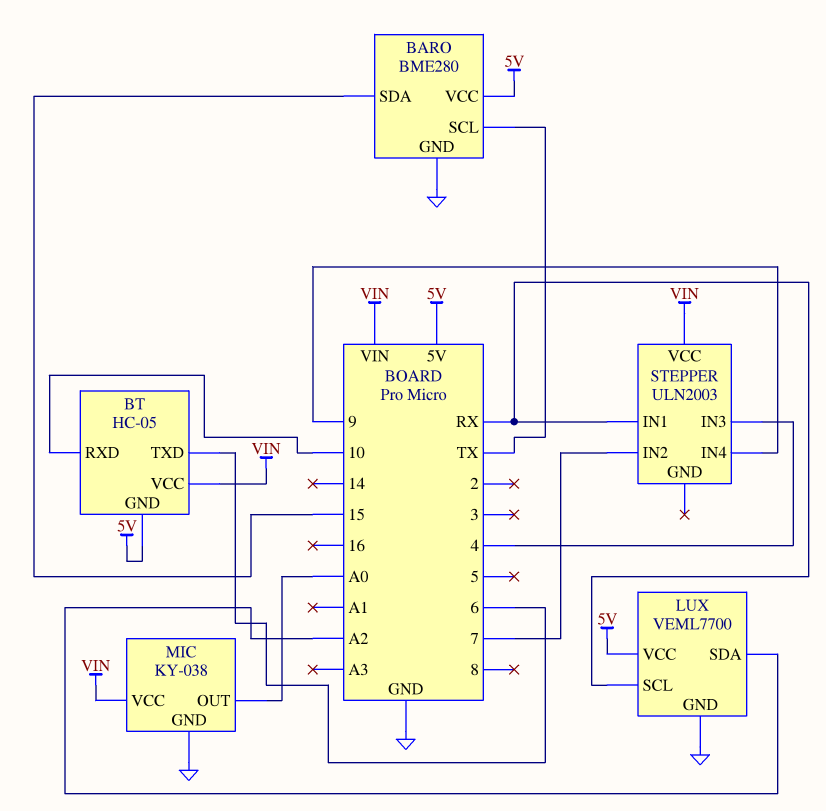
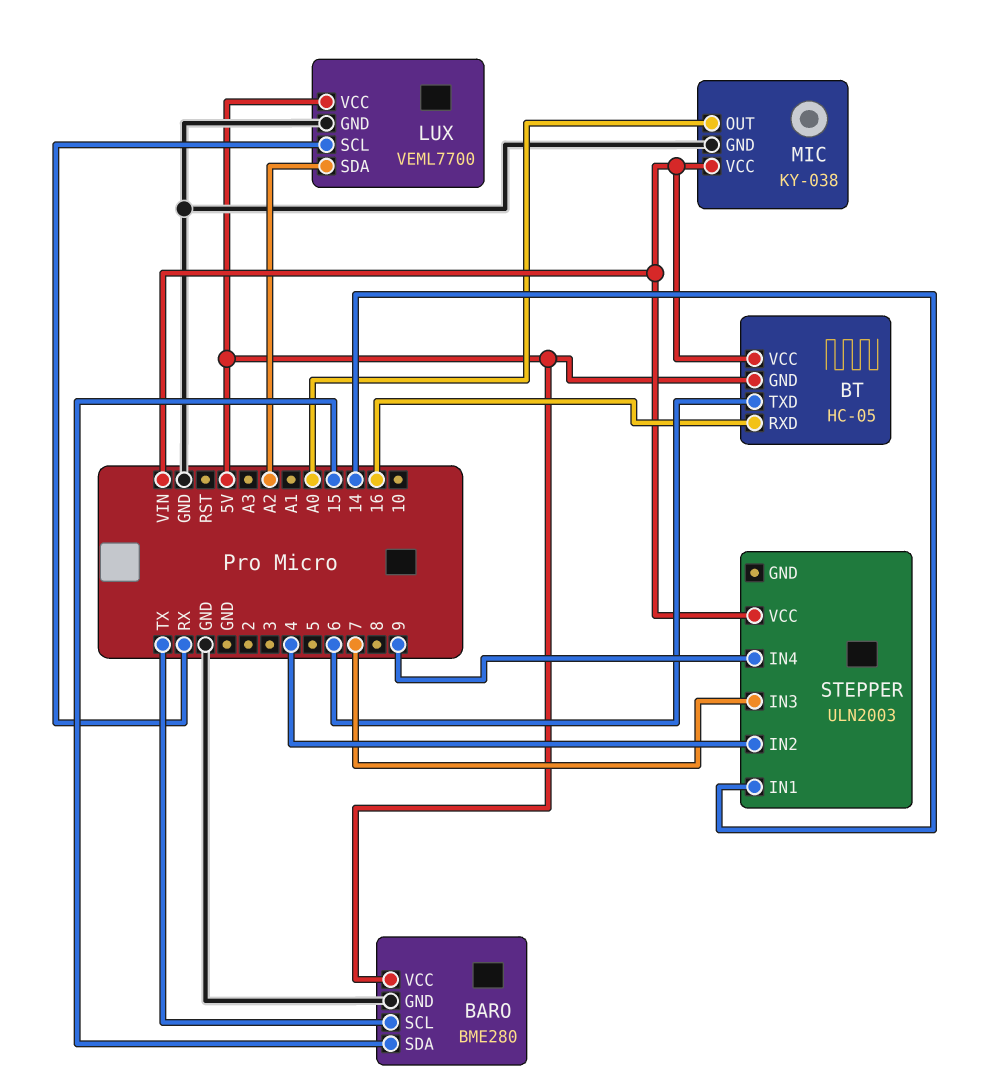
BT pin RXD: 10 -> 16
STEPPER pin IN1: RX -> 14
STEPPER pin IN2: 7 -> 4
STEPPER pin IN3: 4 -> 7

